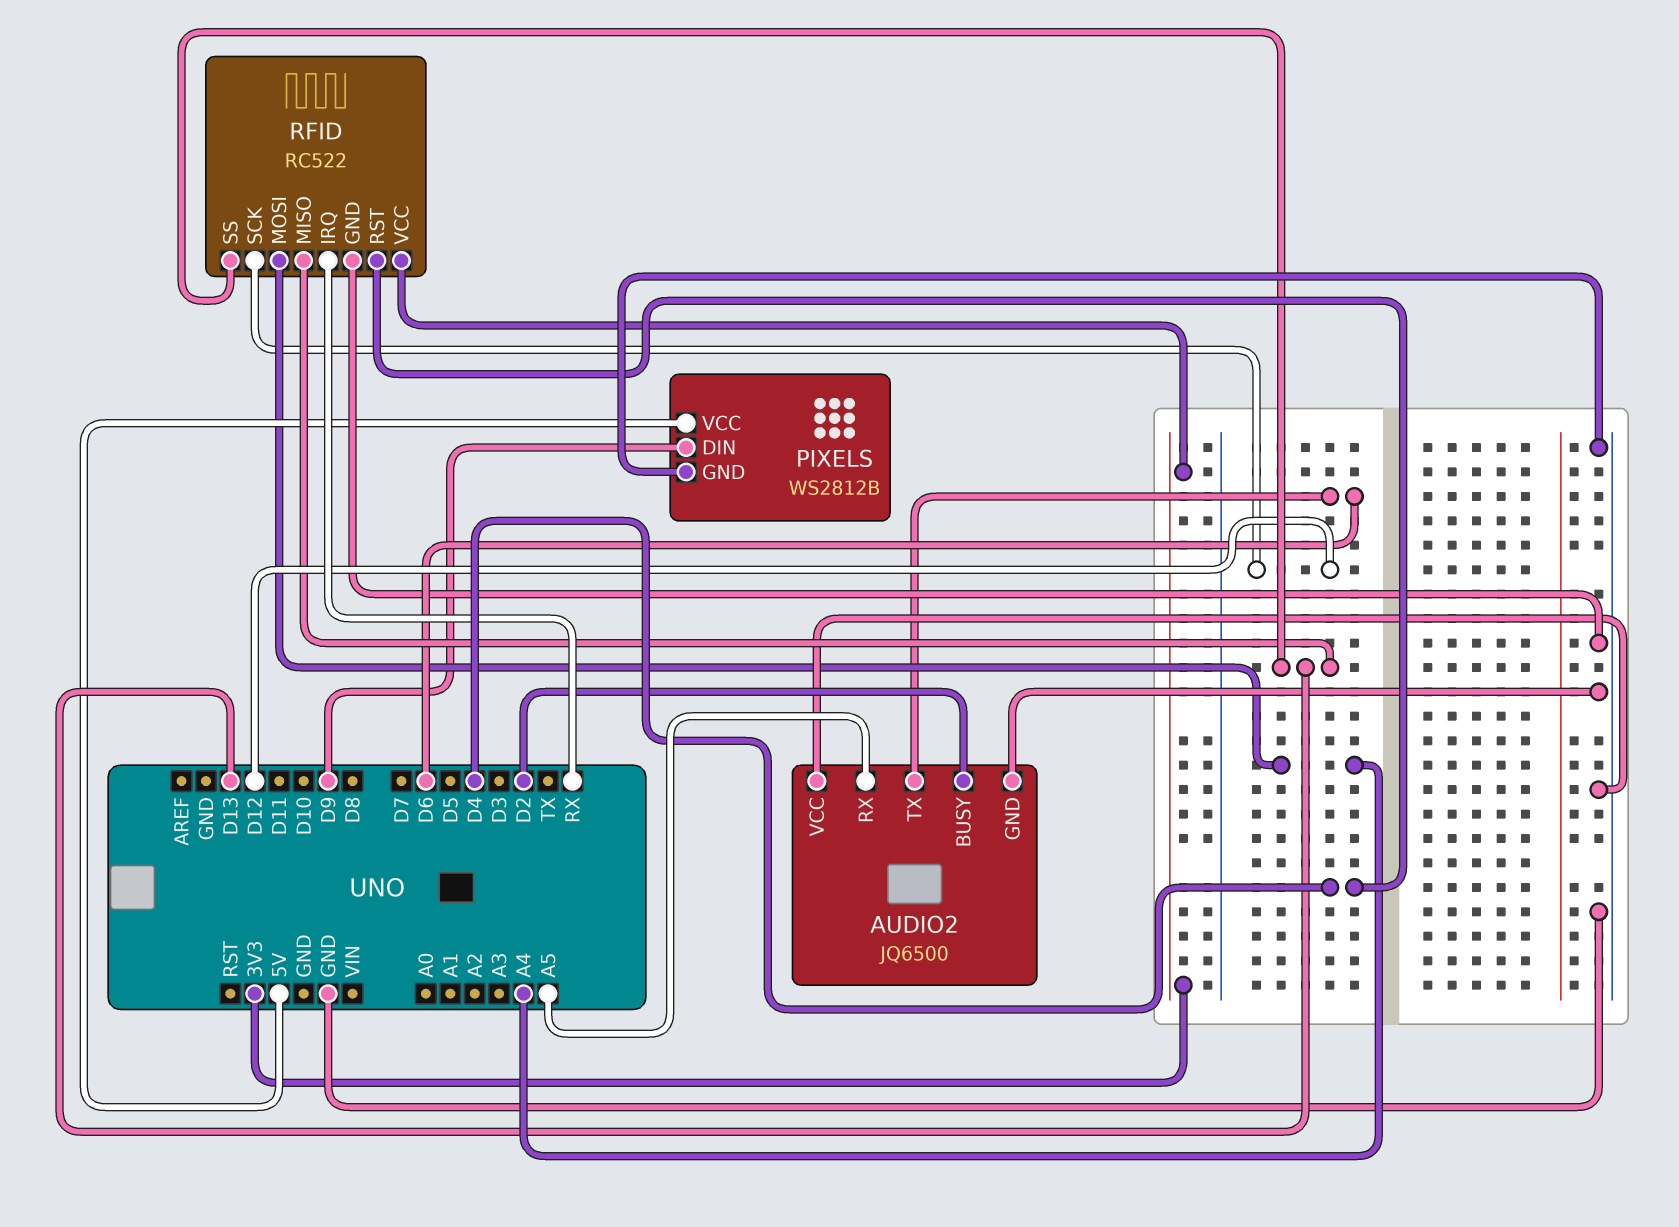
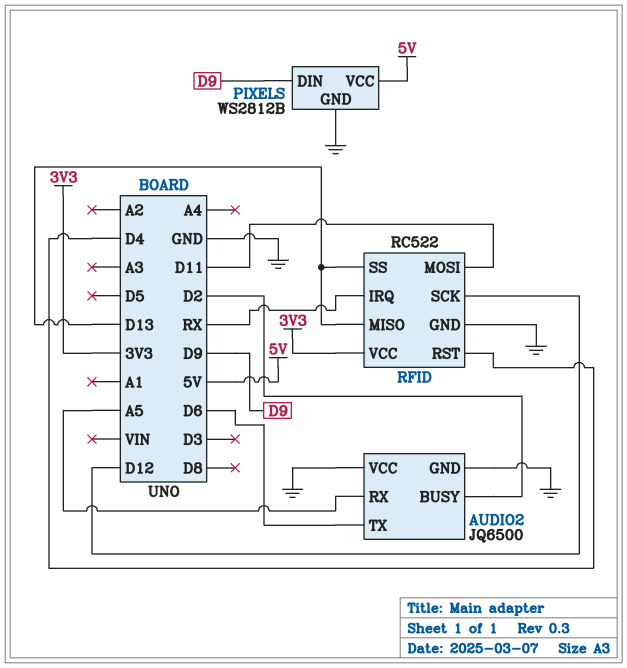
RFID pin MOSI: A4 -> D11

